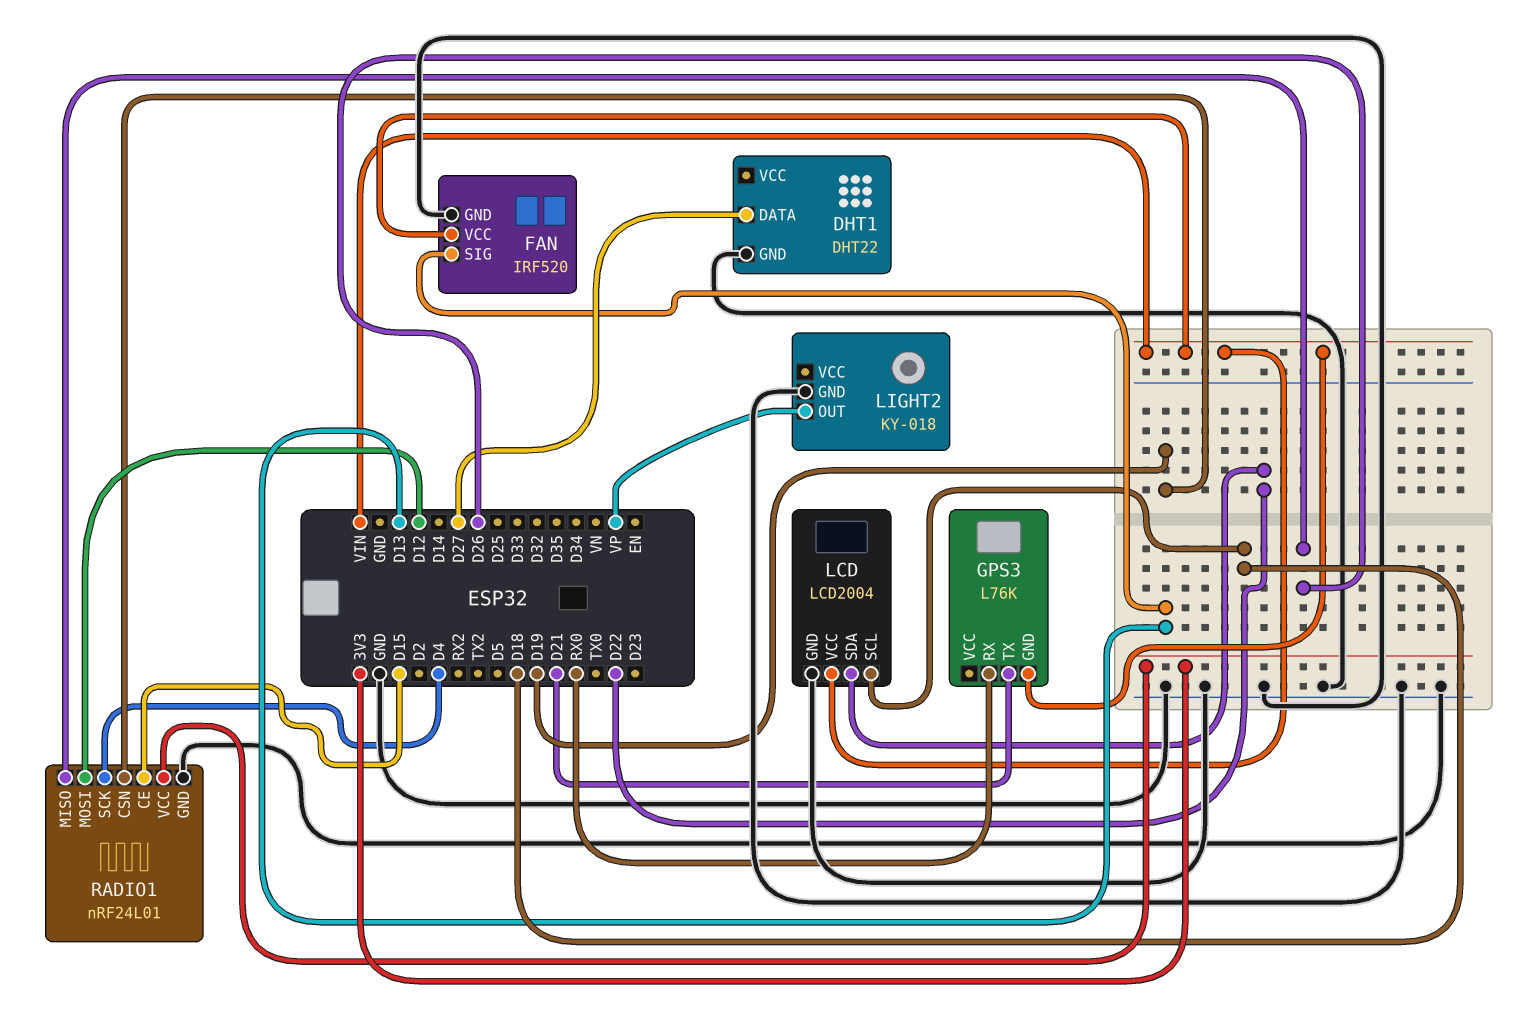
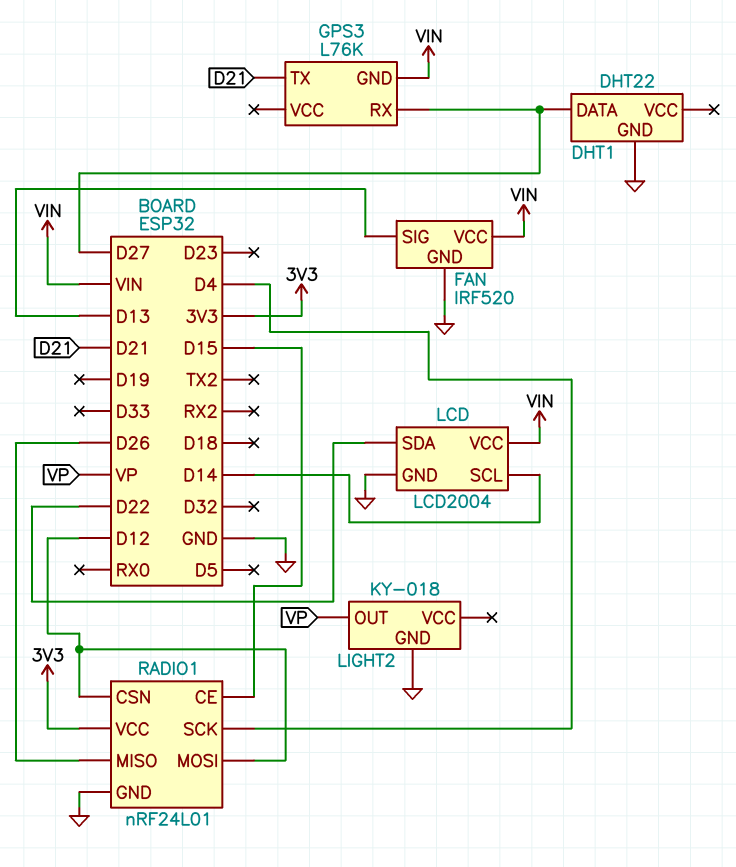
GPS3 pin RX: RX0 -> D27
LCD pin SCL: D18 -> D14
RADIO1 pin CSN: D19 -> D12

